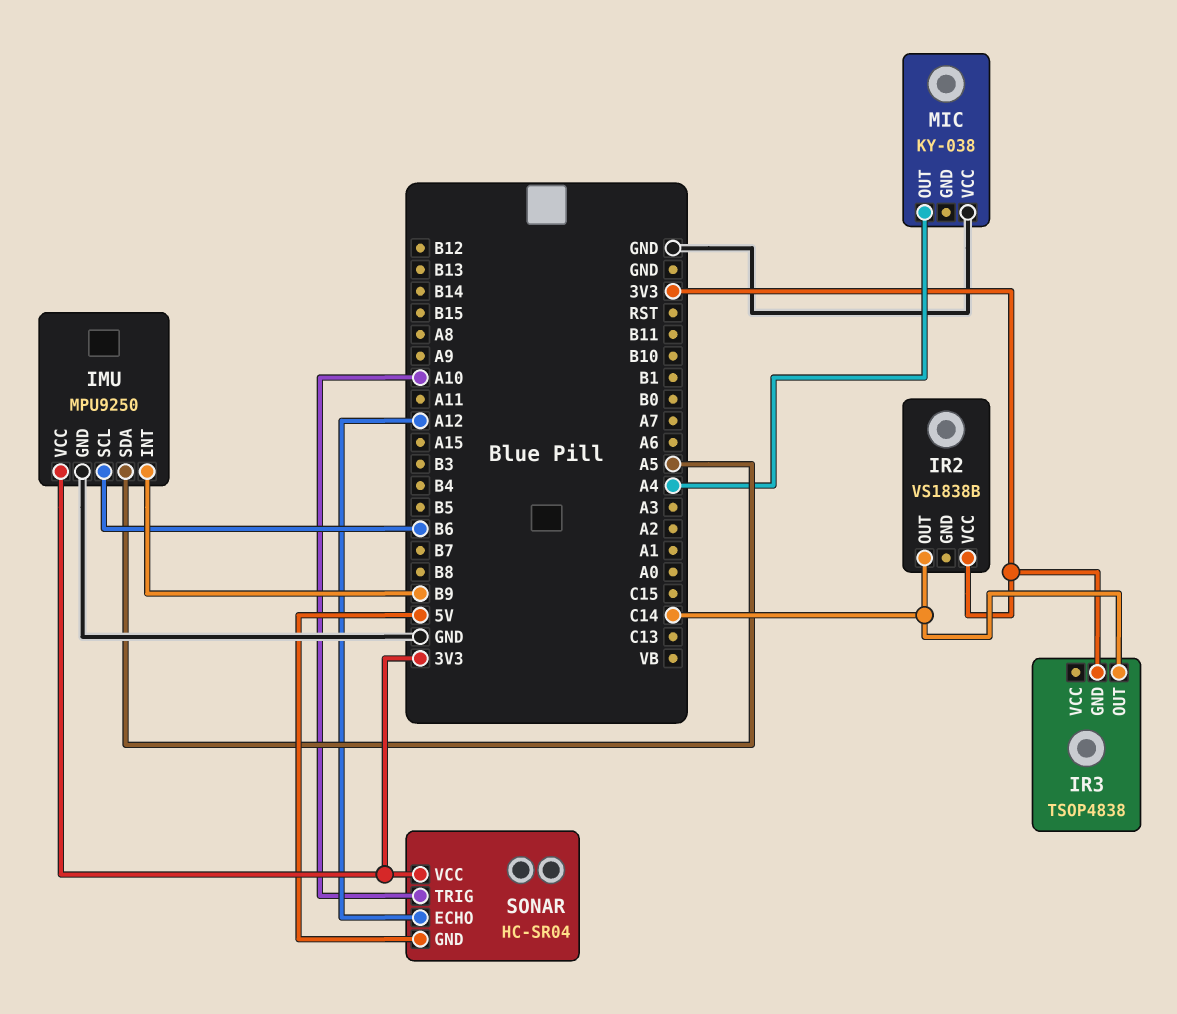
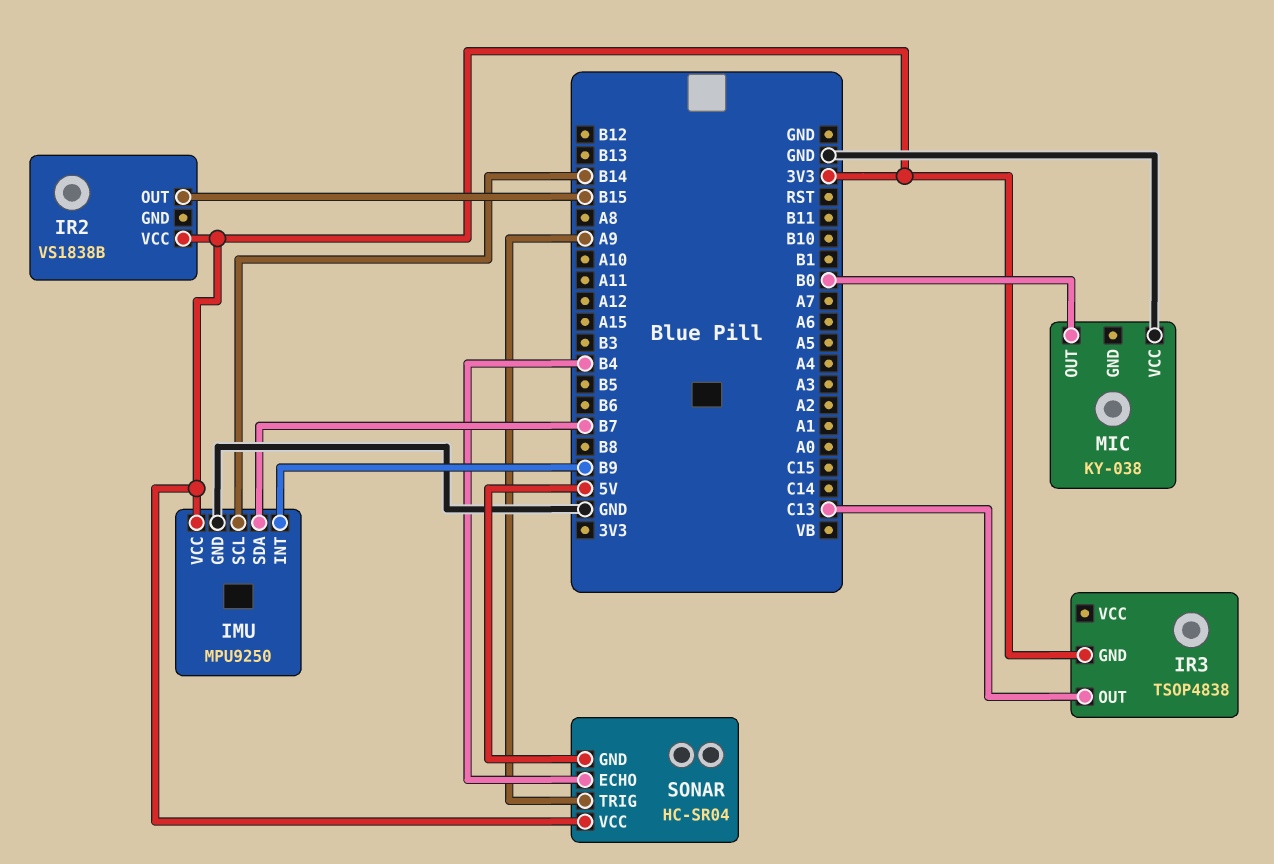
IMU pin SCL: B6 -> B14
IMU pin SDA: A5 -> B7
IR2 pin OUT: C14 -> B15
IR3 pin OUT: C14 -> C13
MIC pin OUT: A4 -> B0
SONAR pin ECHO: A12 -> B4
SONAR pin TRIG: A10 -> A9

